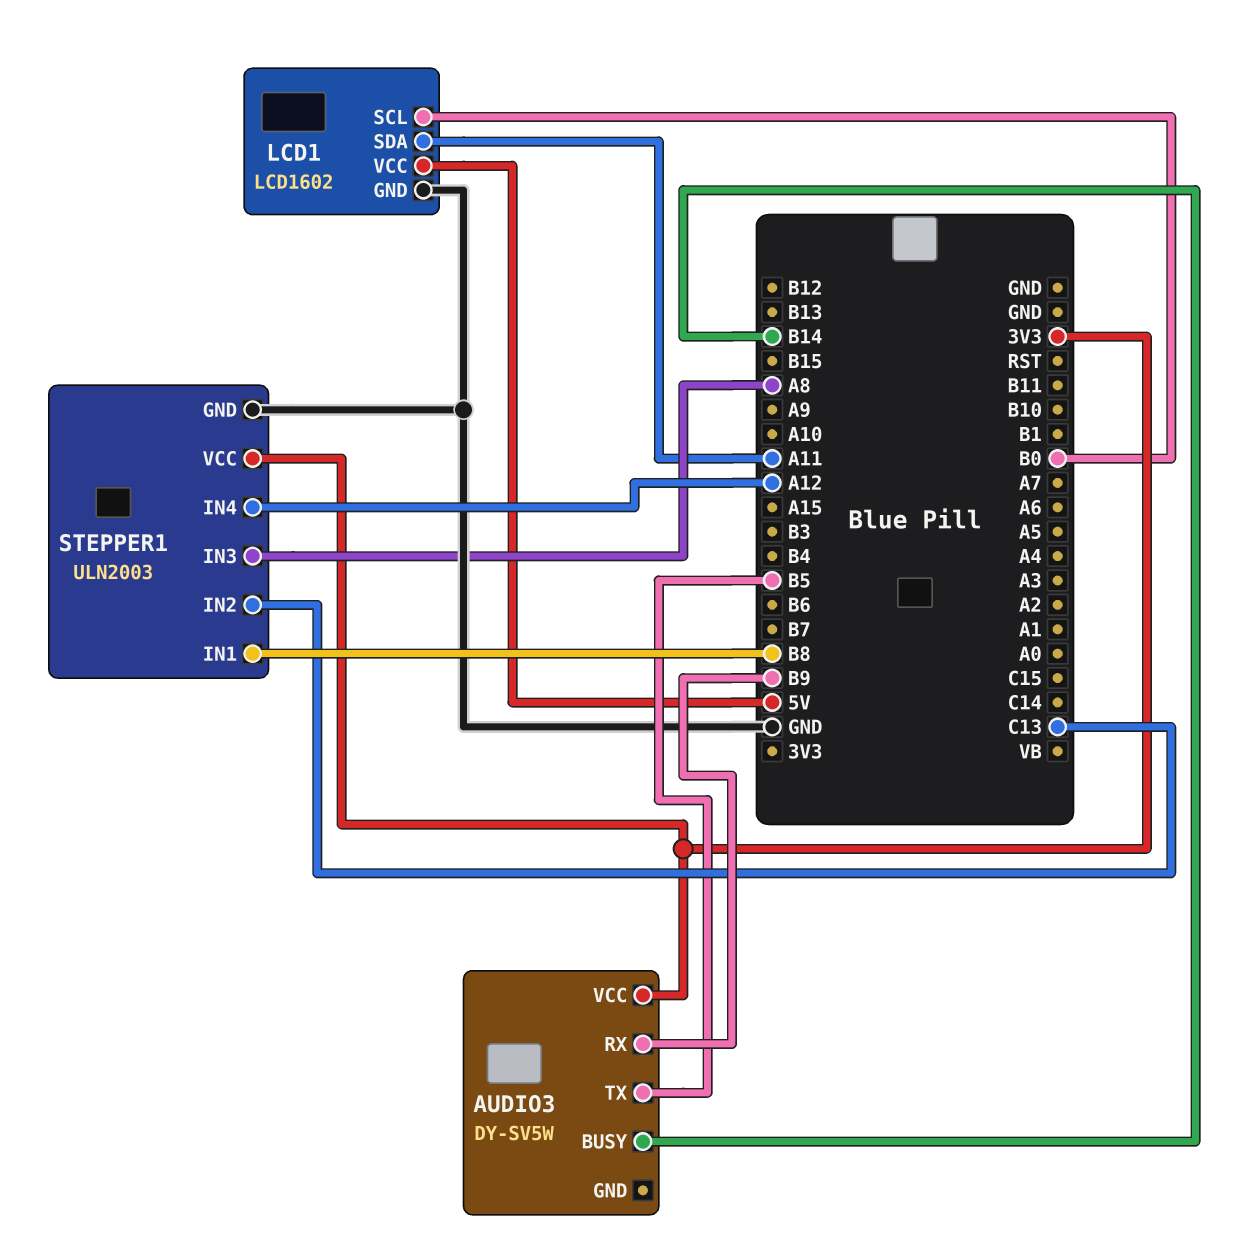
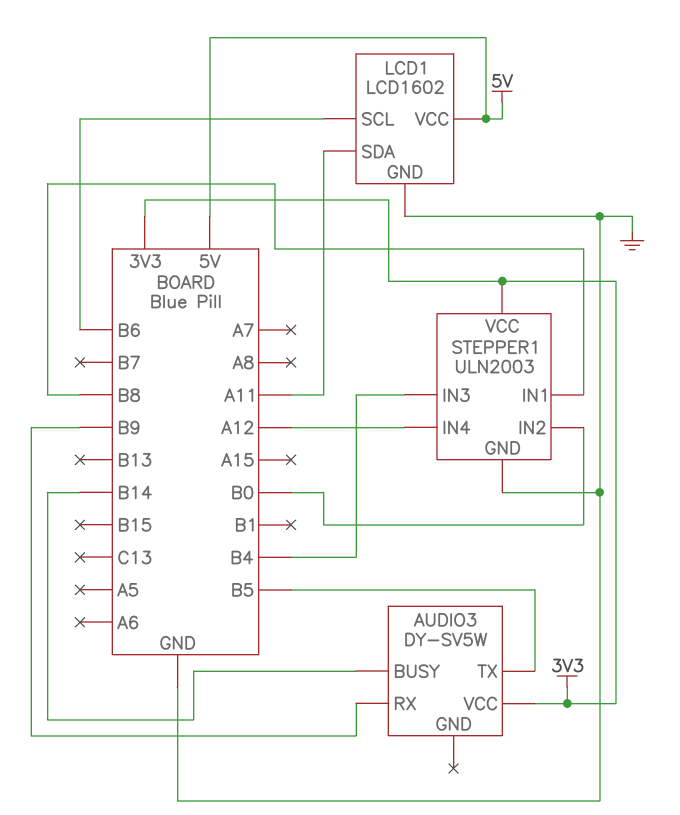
LCD1 pin SCL: B0 -> B6
STEPPER1 pin IN2: C13 -> B0
STEPPER1 pin IN3: A8 -> B4

